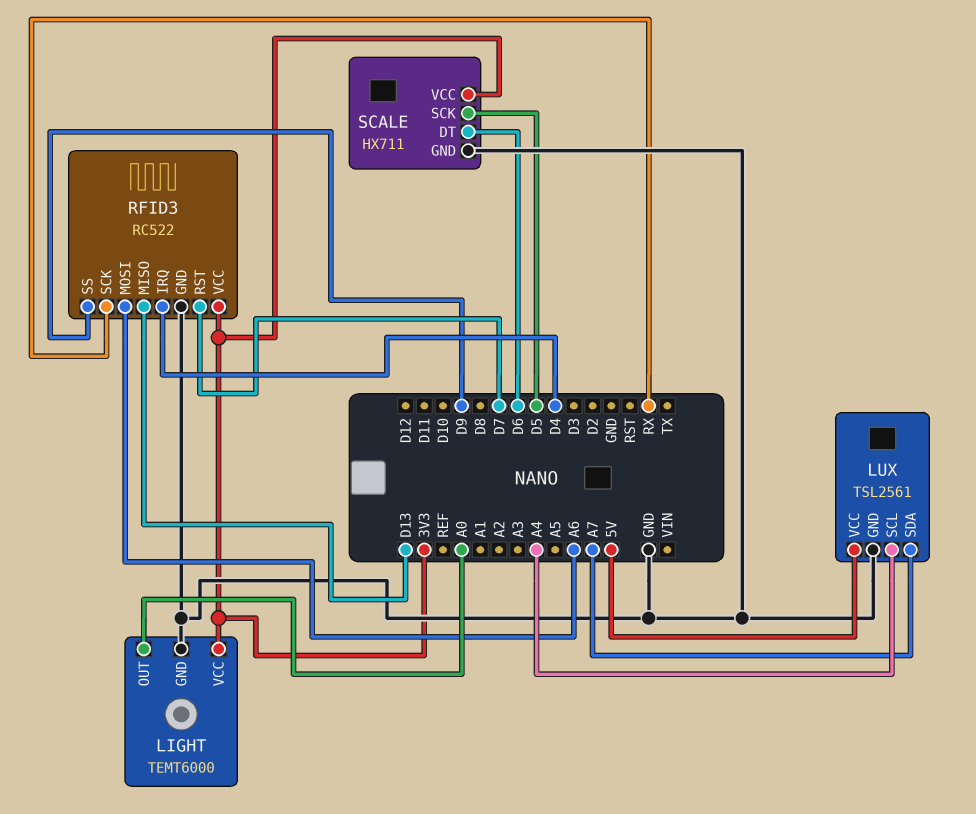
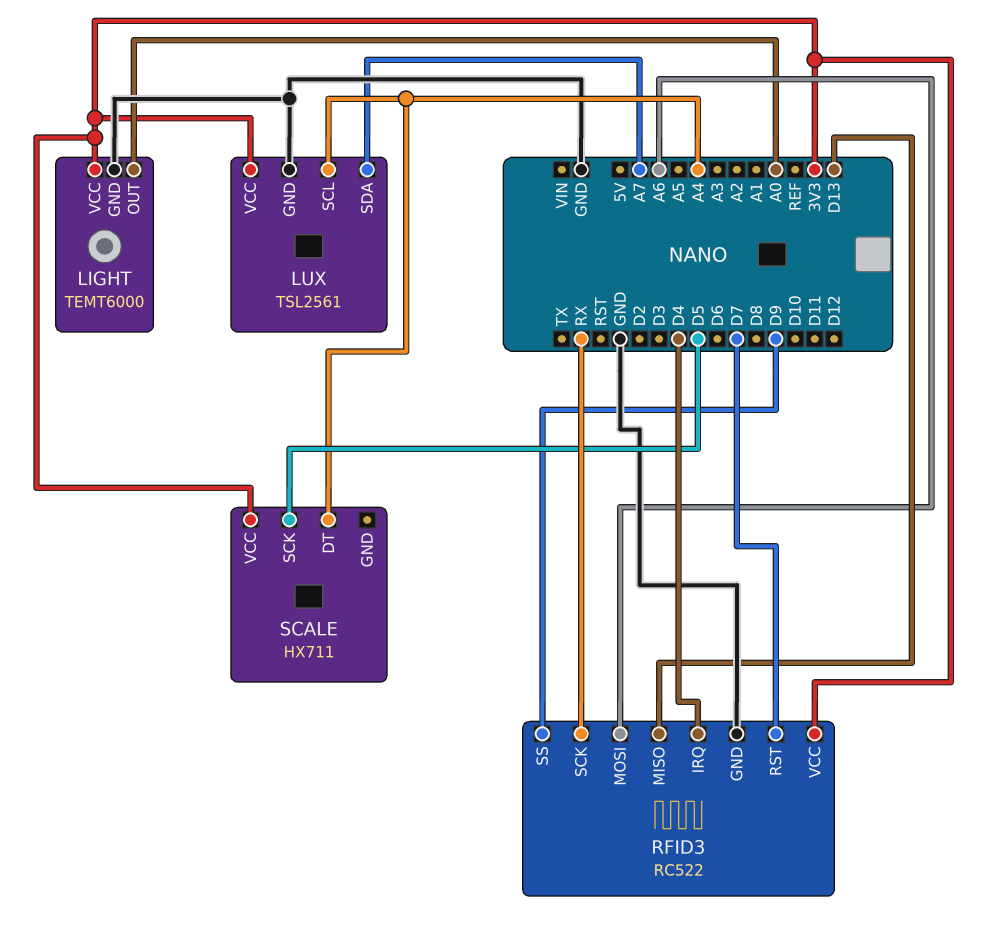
LUX pin VCC: 5V -> 3V3
SCALE pin DT: D6 -> A4
SCALE pin GND: GND -> none

